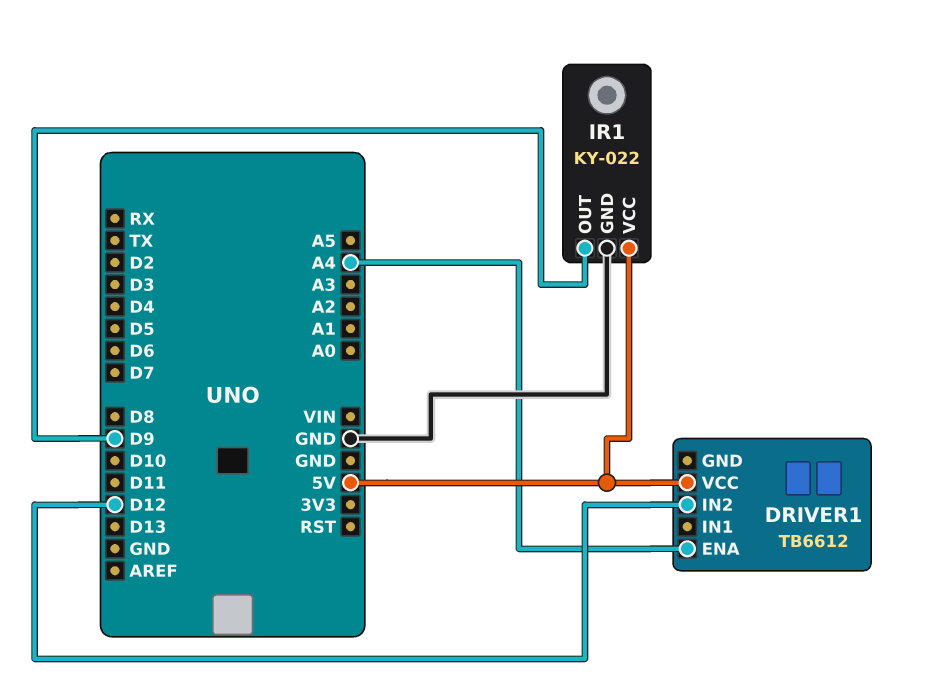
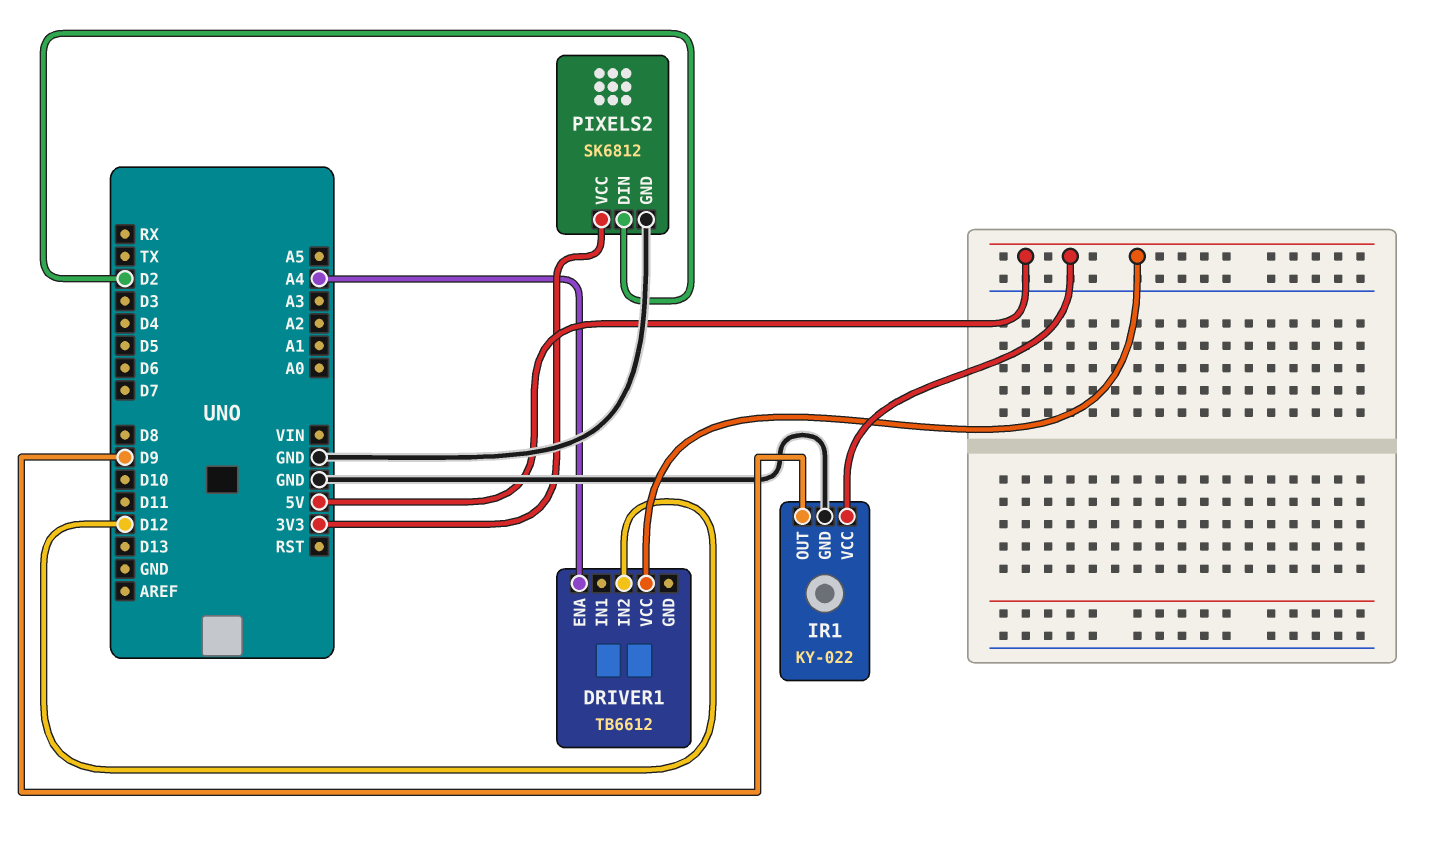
PIXELS2: none -> SK6812
PIXELS2 pin DIN: none -> D2
PIXELS2 pin GND: none -> GND
PIXELS2 pin VCC: none -> 3V3

